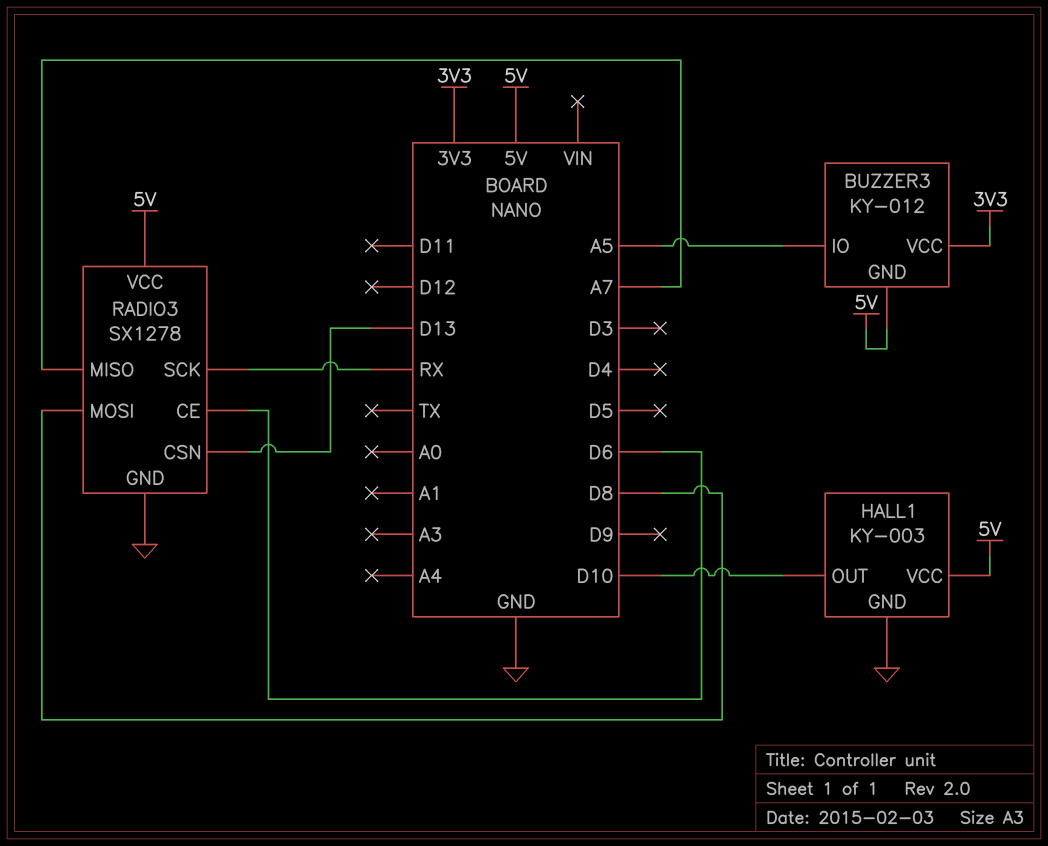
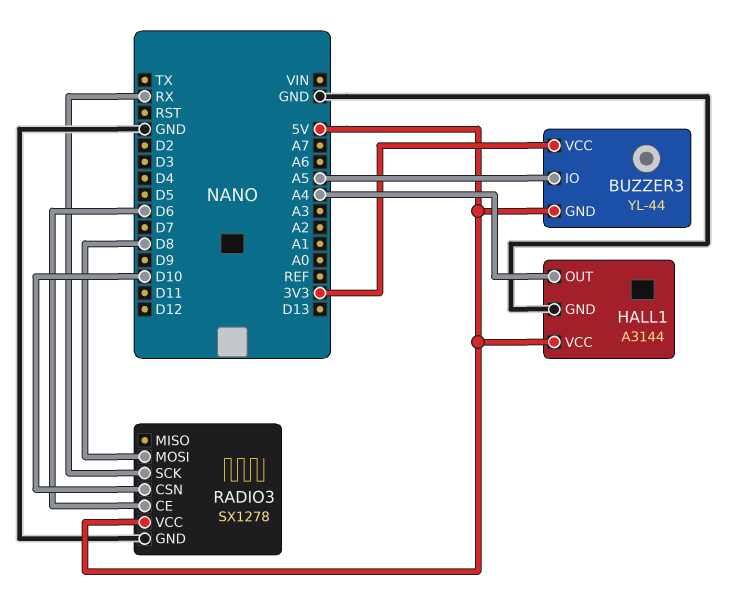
BUZZER3: KY-012 -> YL-44
HALL1: KY-003 -> A3144
HALL1 pin OUT: D10 -> A4
RADIO3 pin CSN: D13 -> D10
RADIO3 pin MISO: A7 -> none

